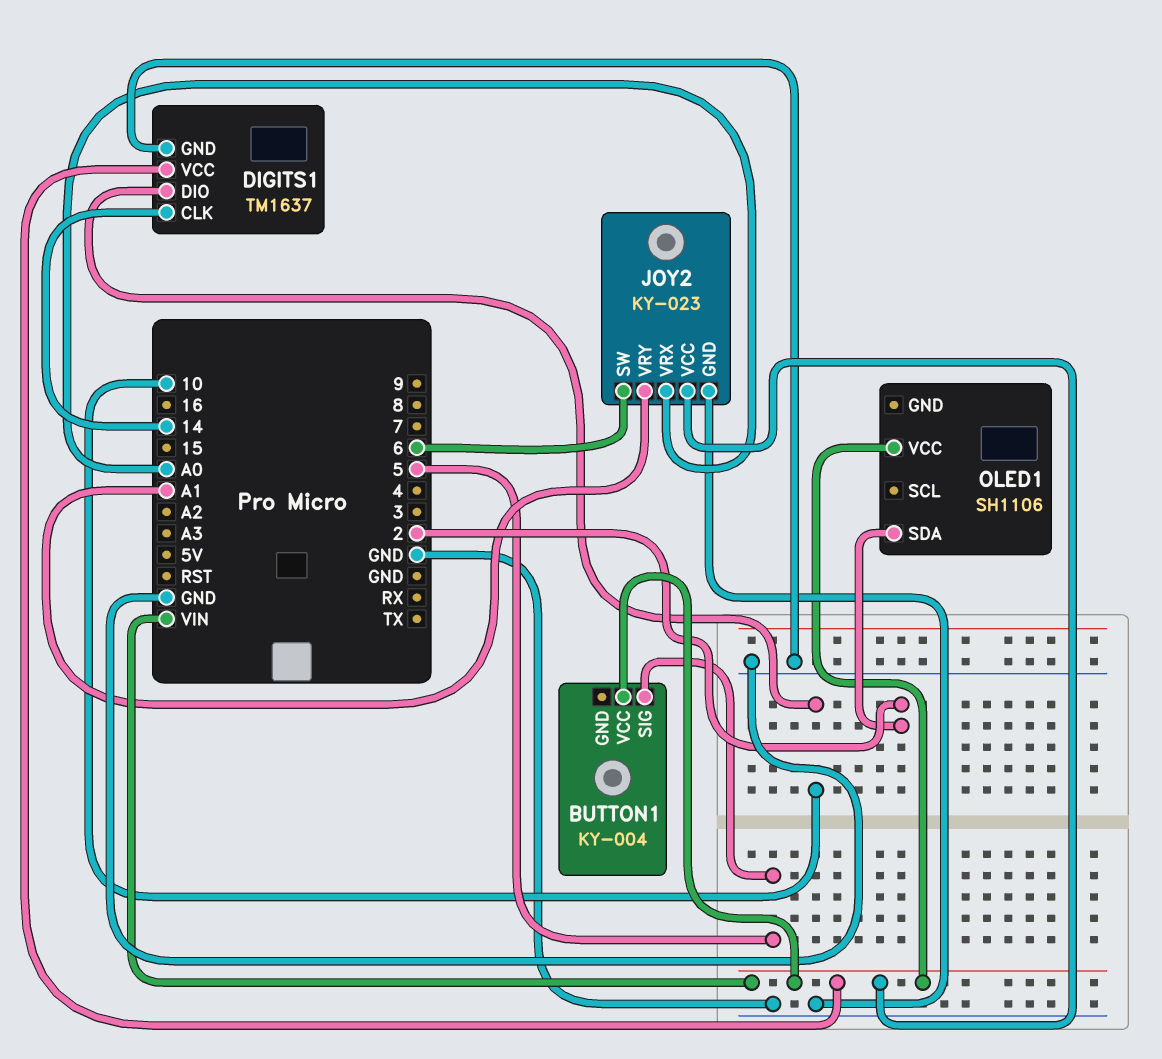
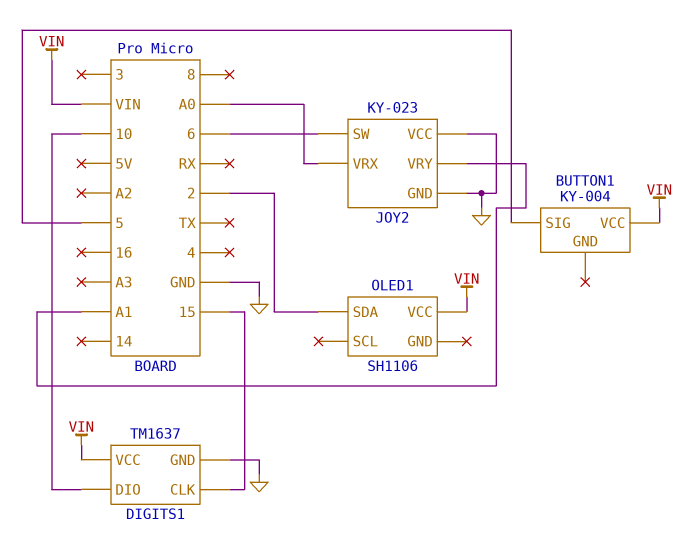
DIGITS1 pin CLK: 14 -> 15
JOY2 pin VCC: VIN -> GND

